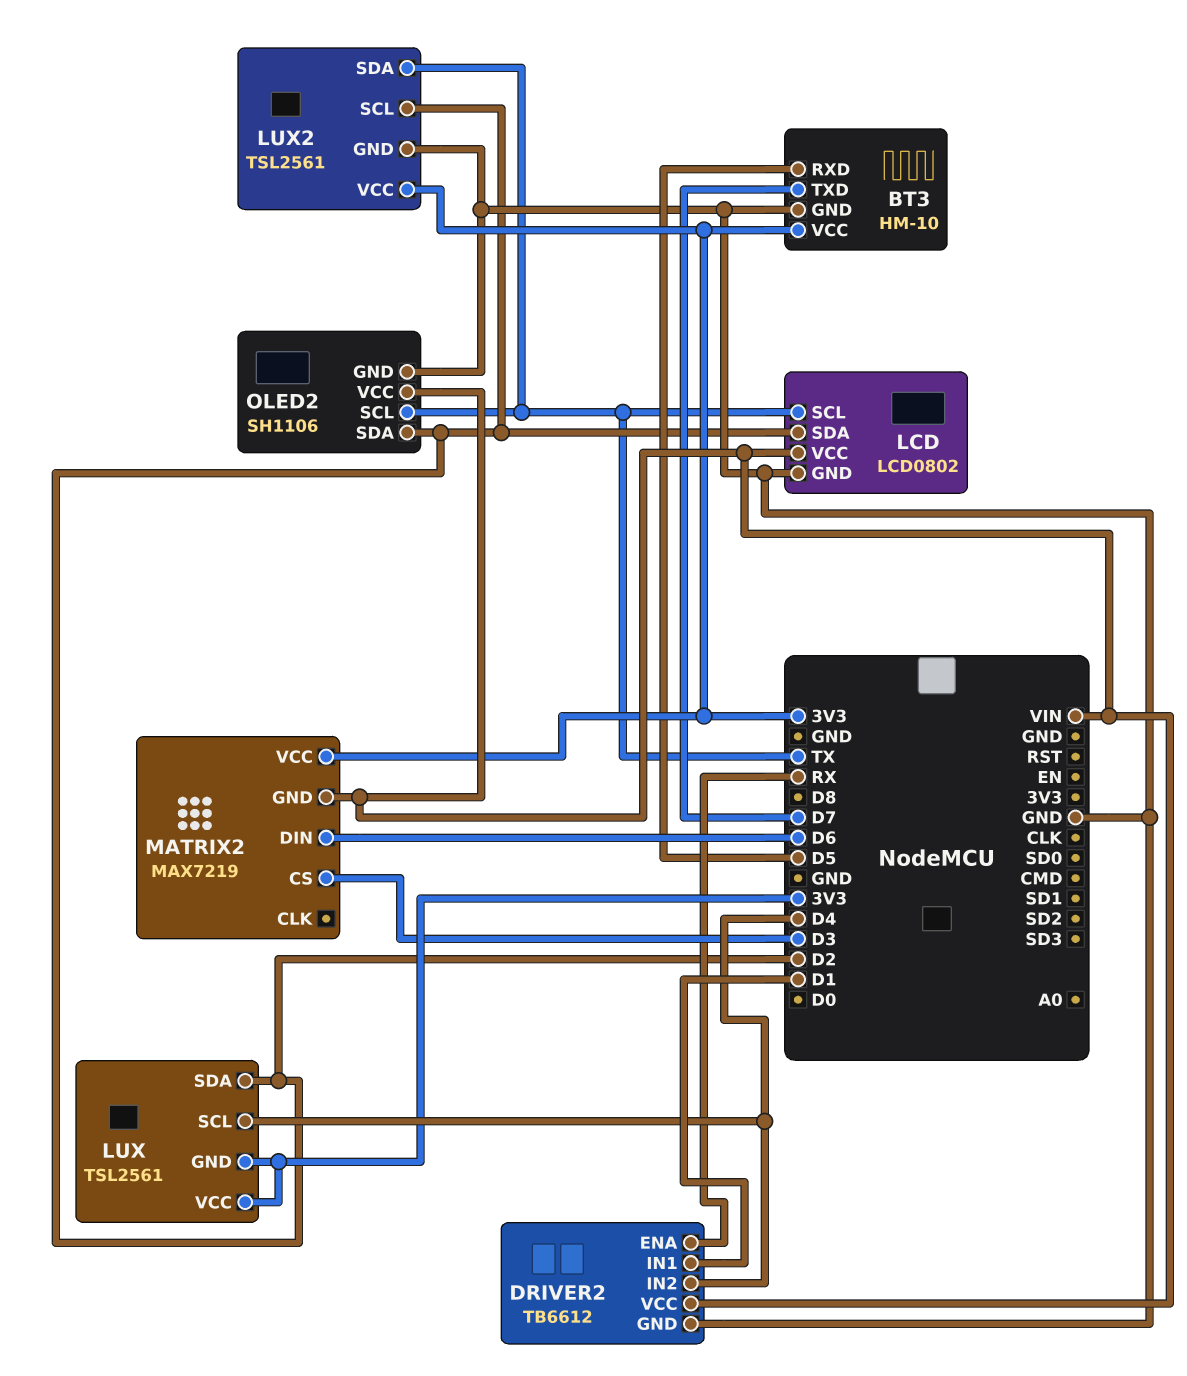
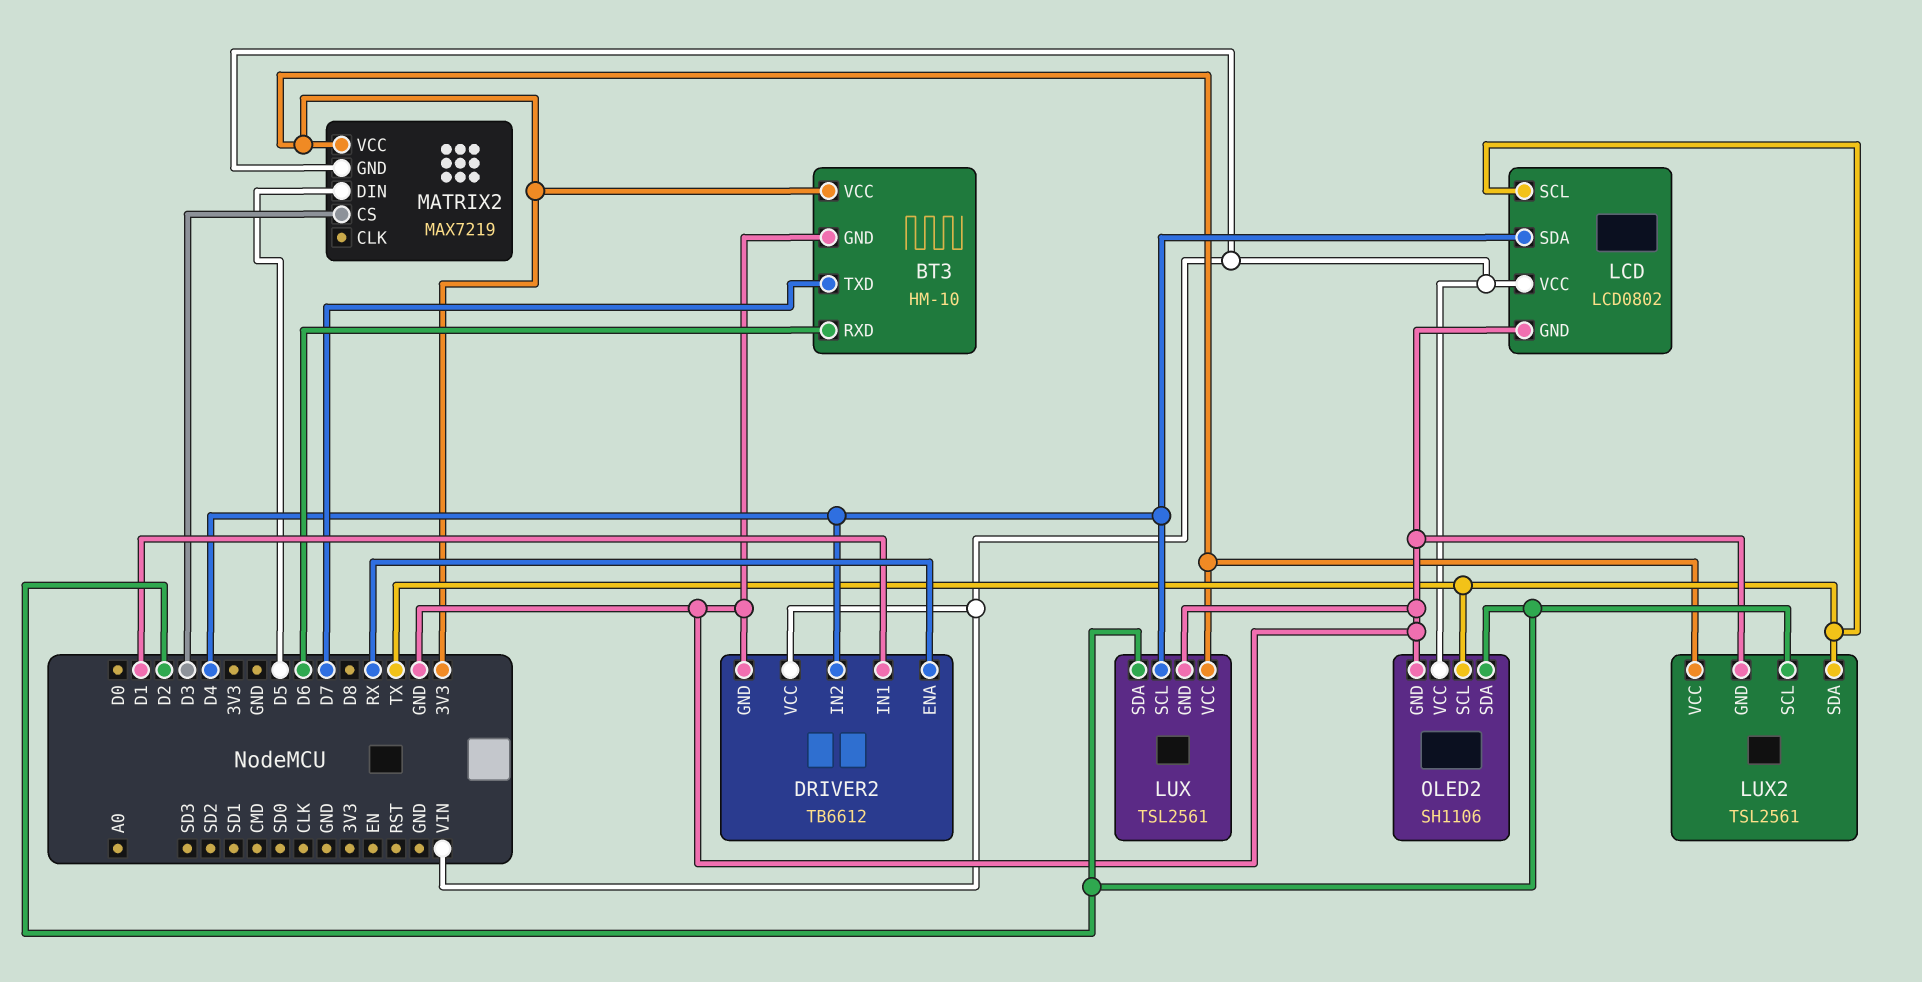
BT3 pin RXD: D5 -> D6
LCD pin SDA: D2 -> D4
LUX pin GND: 3V3 -> GND
MATRIX2 pin DIN: D6 -> D5

